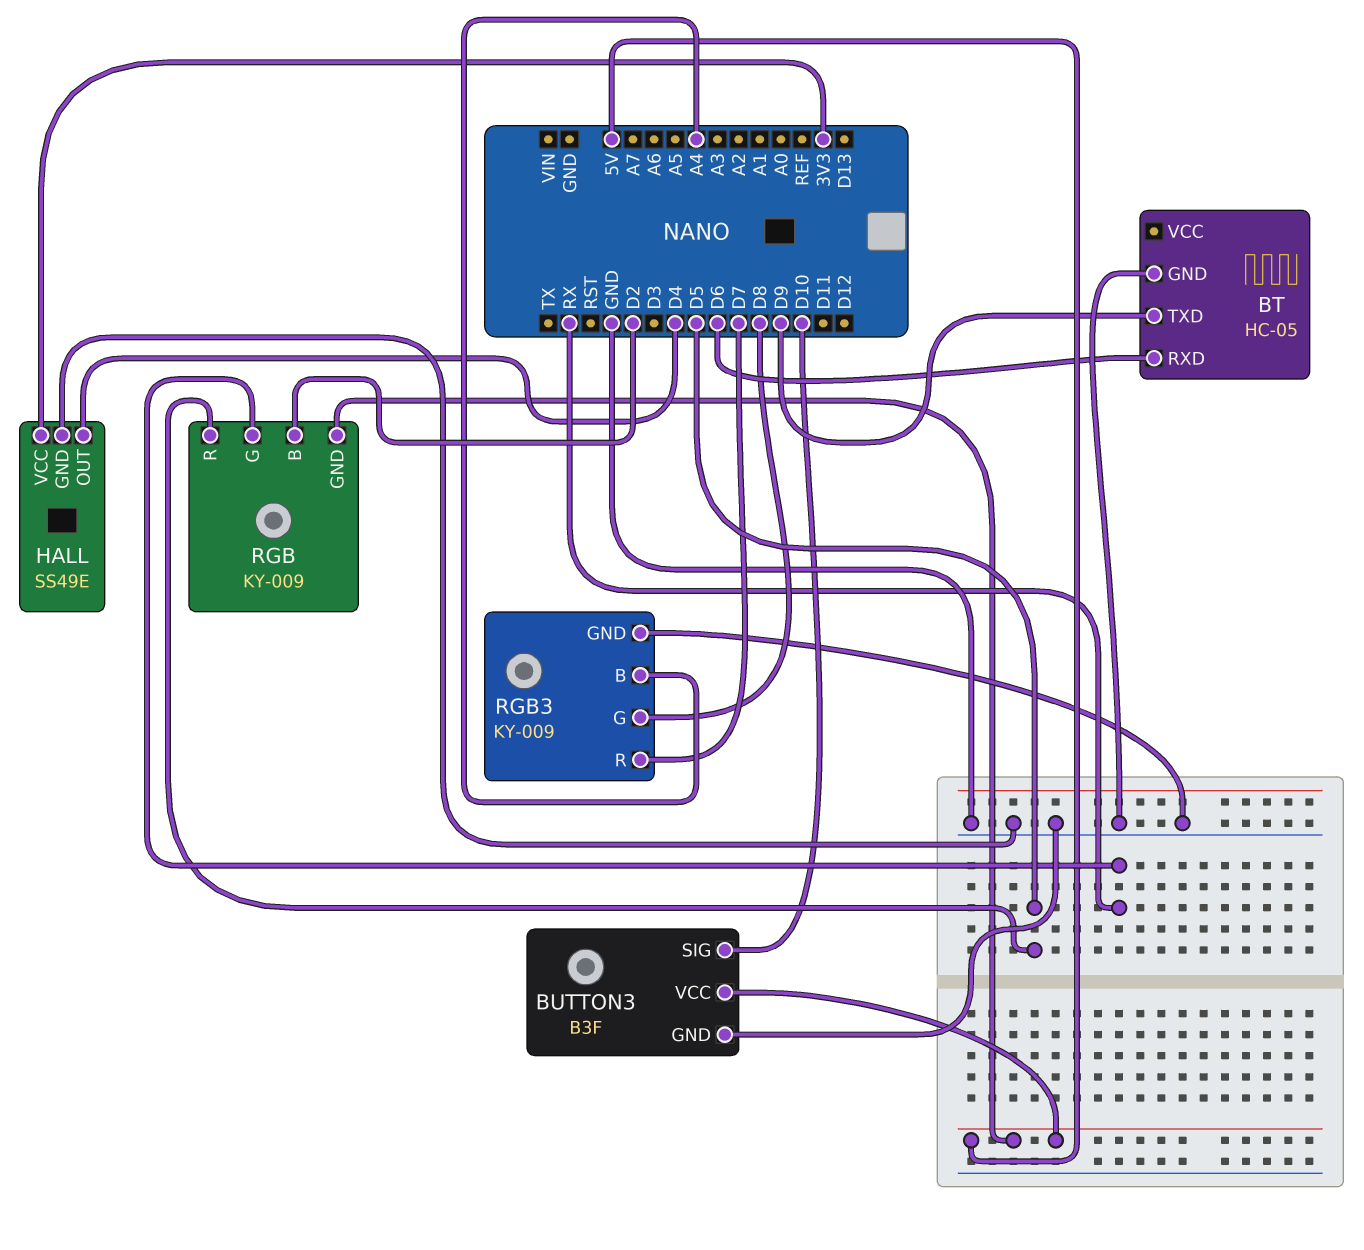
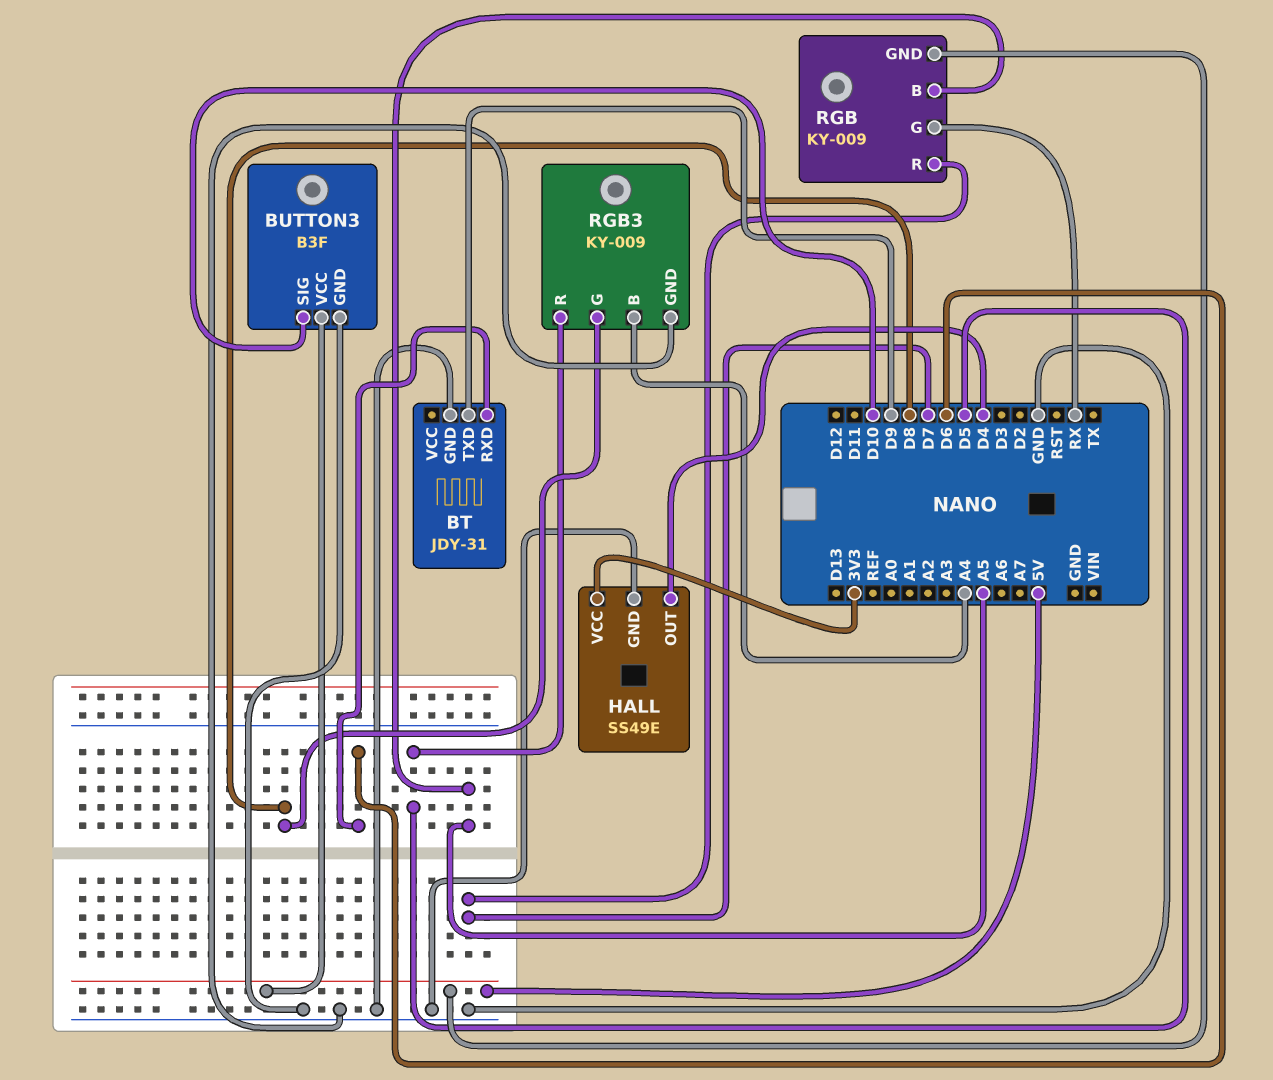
BT: HC-05 -> JDY-31
RGB pin B: D2 -> A5
RGB pin R: D5 -> D7
RGB3 pin R: D7 -> D5

